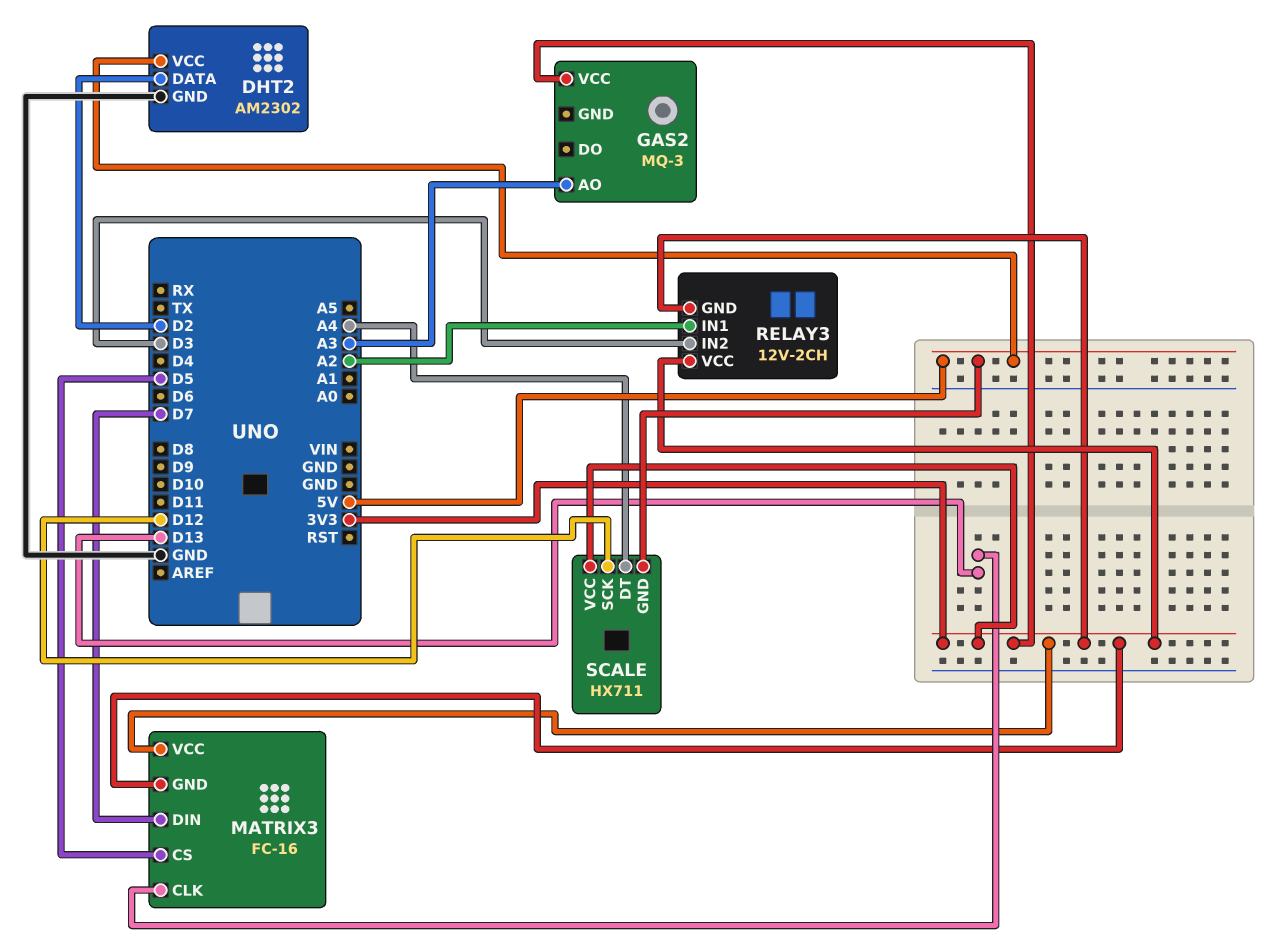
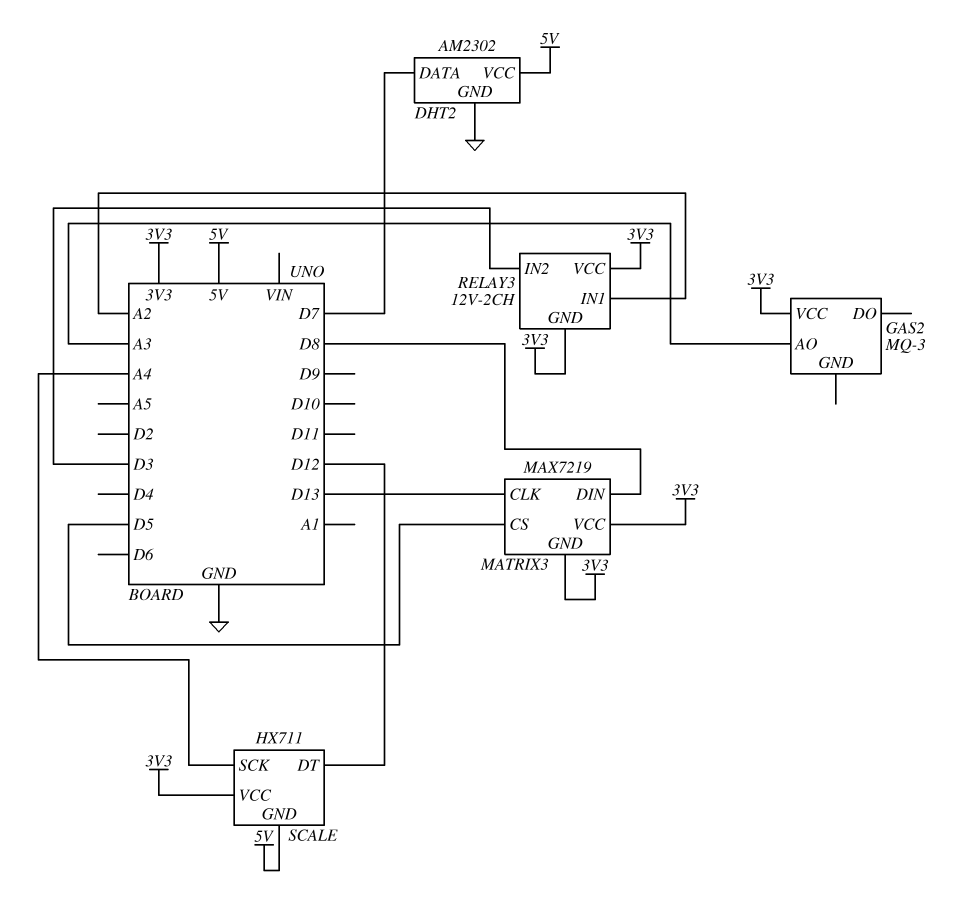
DHT2 pin DATA: D2 -> D7
MATRIX3: FC-16 -> MAX7219
MATRIX3 pin DIN: D7 -> D8
SCALE pin DT: A4 -> D12
SCALE pin SCK: D12 -> A4

